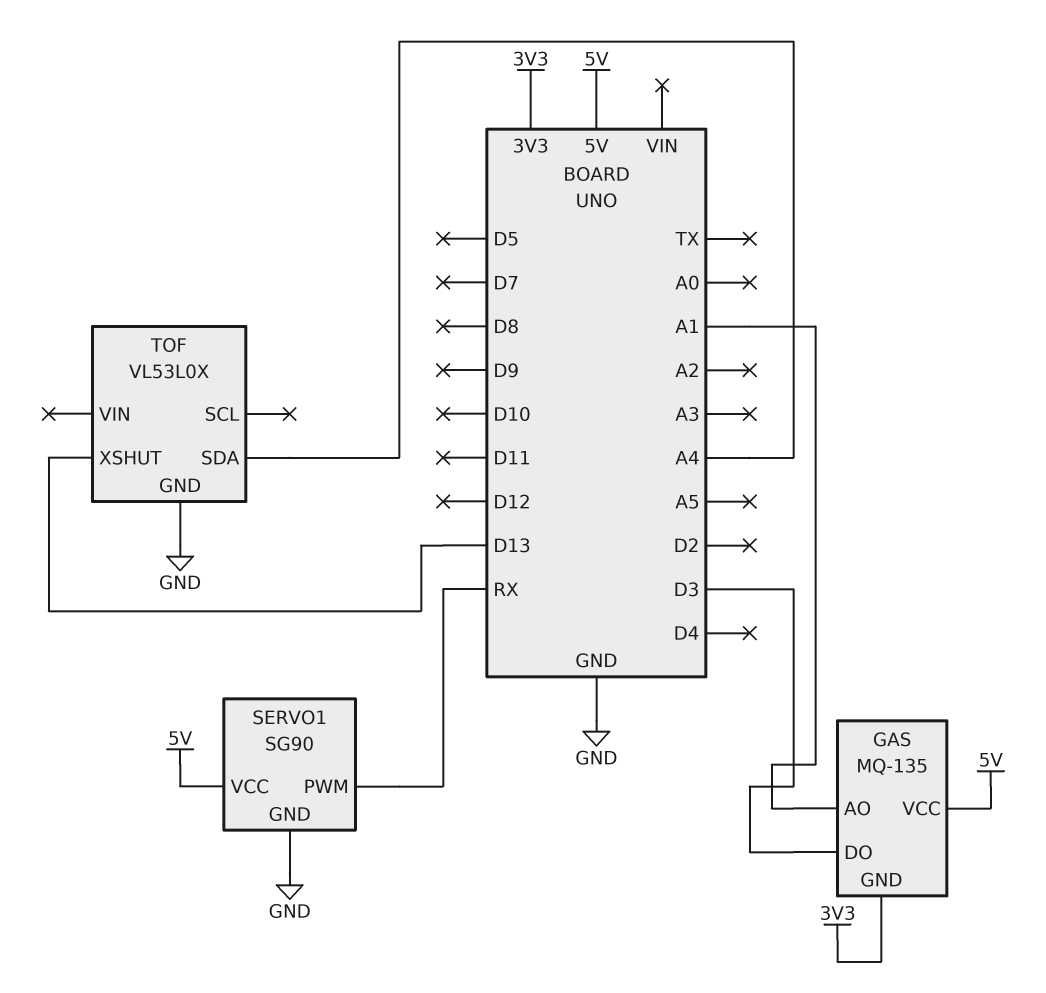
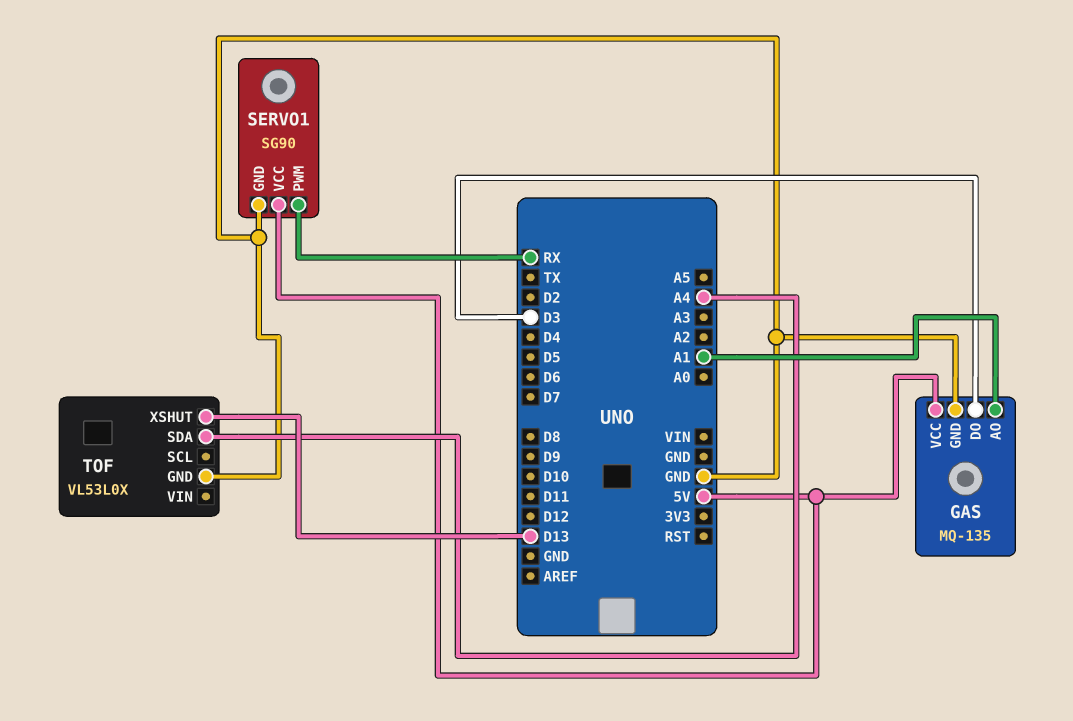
GAS pin GND: 3V3 -> GND

